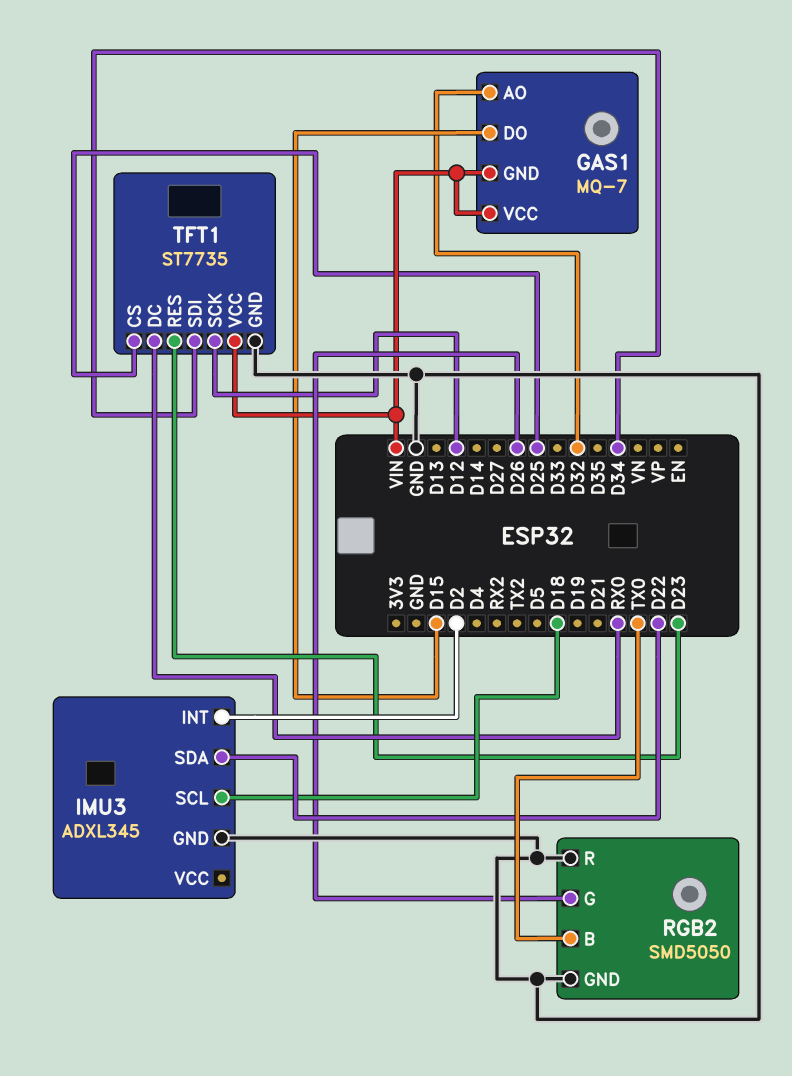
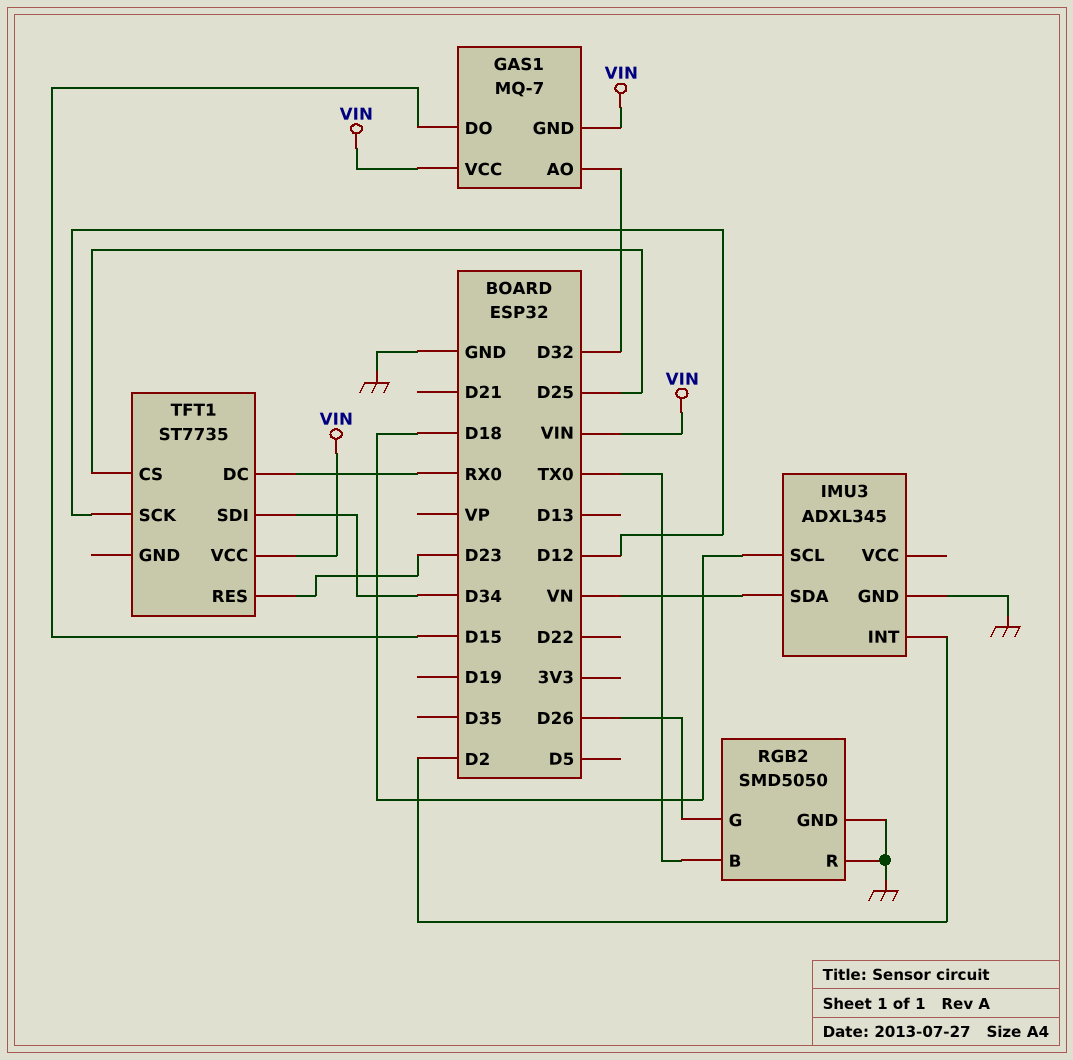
IMU3 pin SDA: D22 -> VN
TFT1 pin GND: GND -> none

